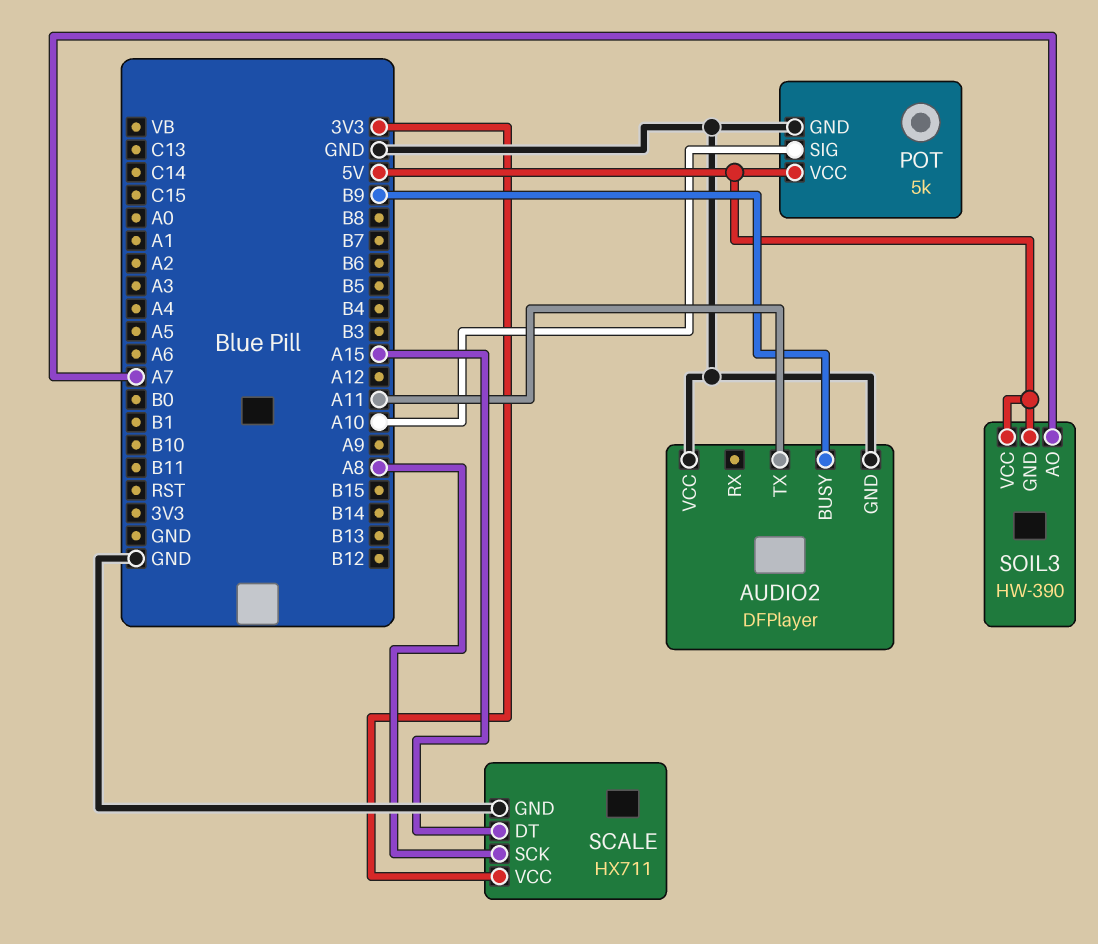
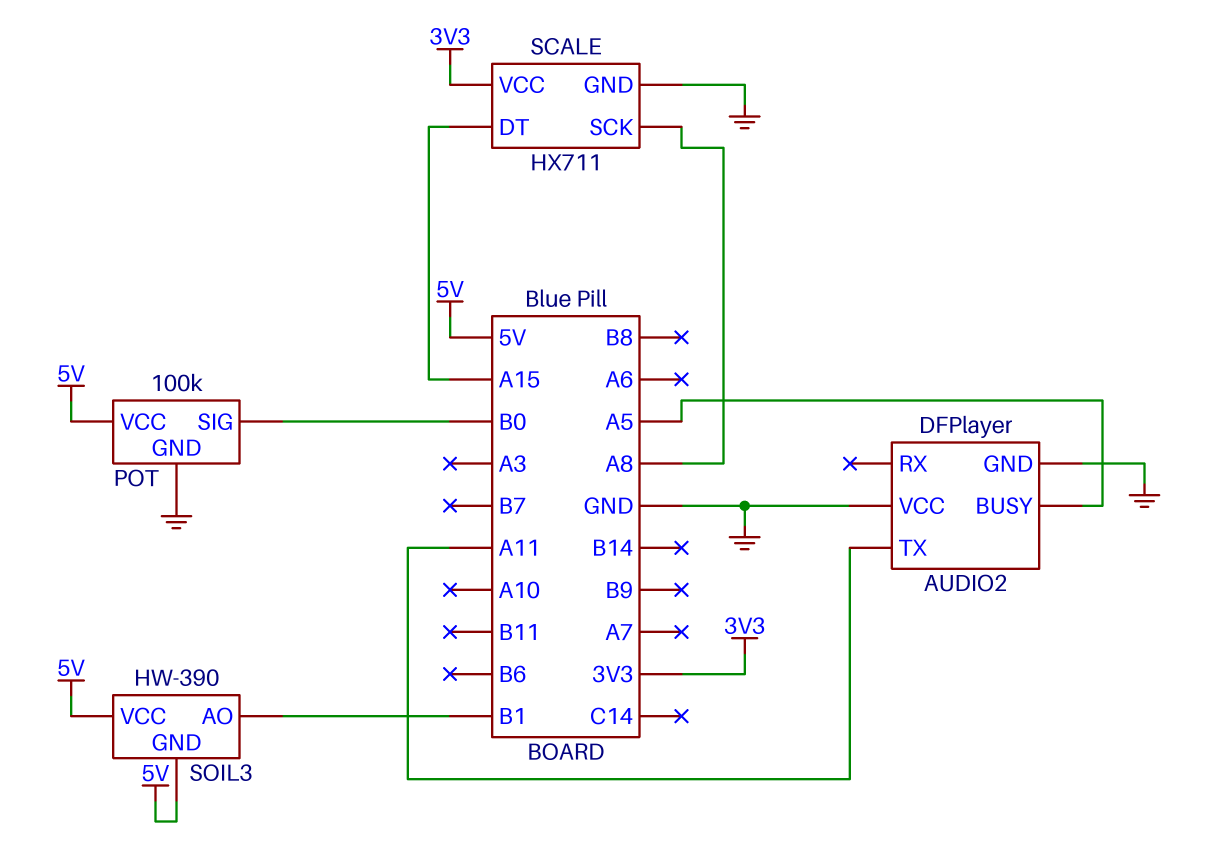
AUDIO2 pin BUSY: B9 -> A5
POT: 5k -> 100k
POT pin SIG: A10 -> B0
SOIL3 pin AO: A7 -> B1

